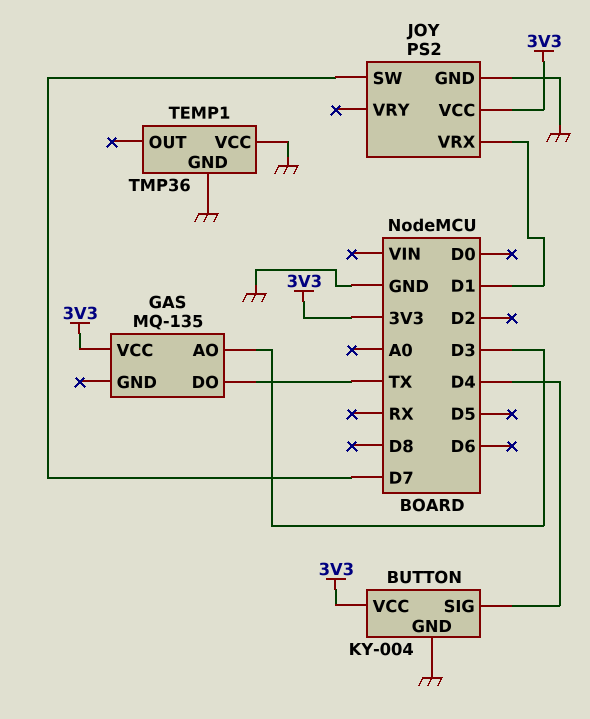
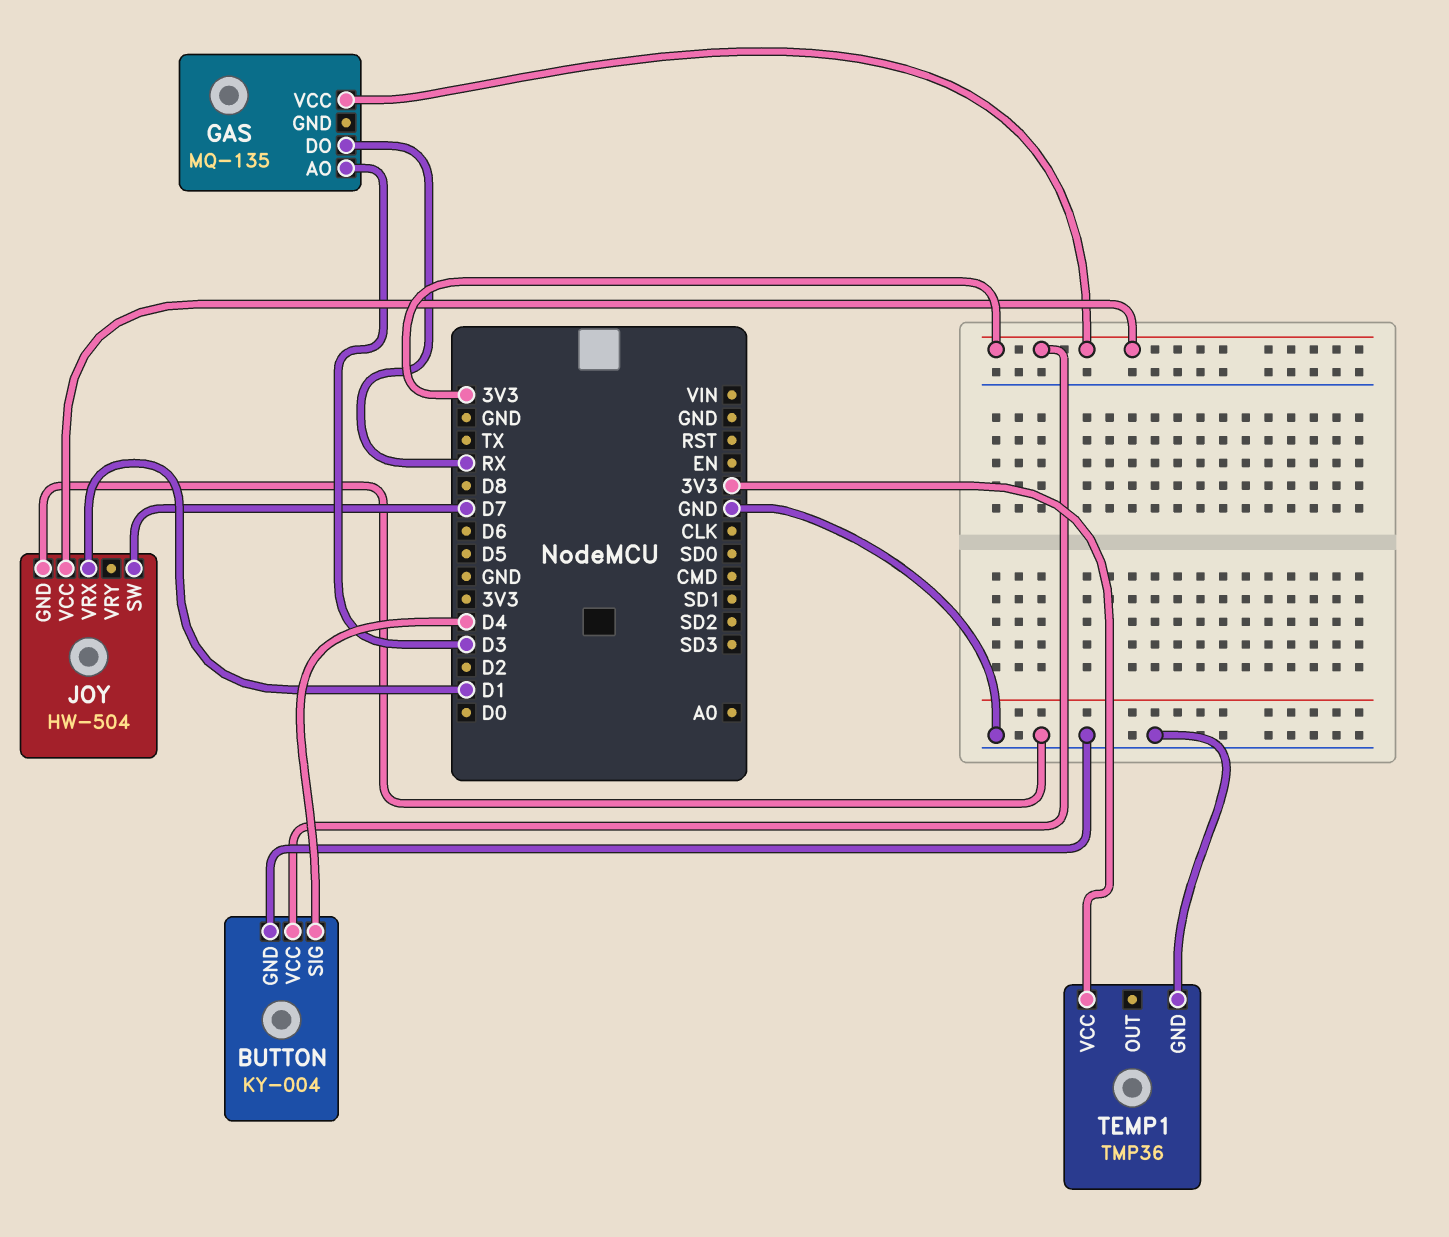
GAS pin DO: TX -> RX
JOY: PS2 -> HW-504
TEMP1 pin VCC: GND -> 3V3

